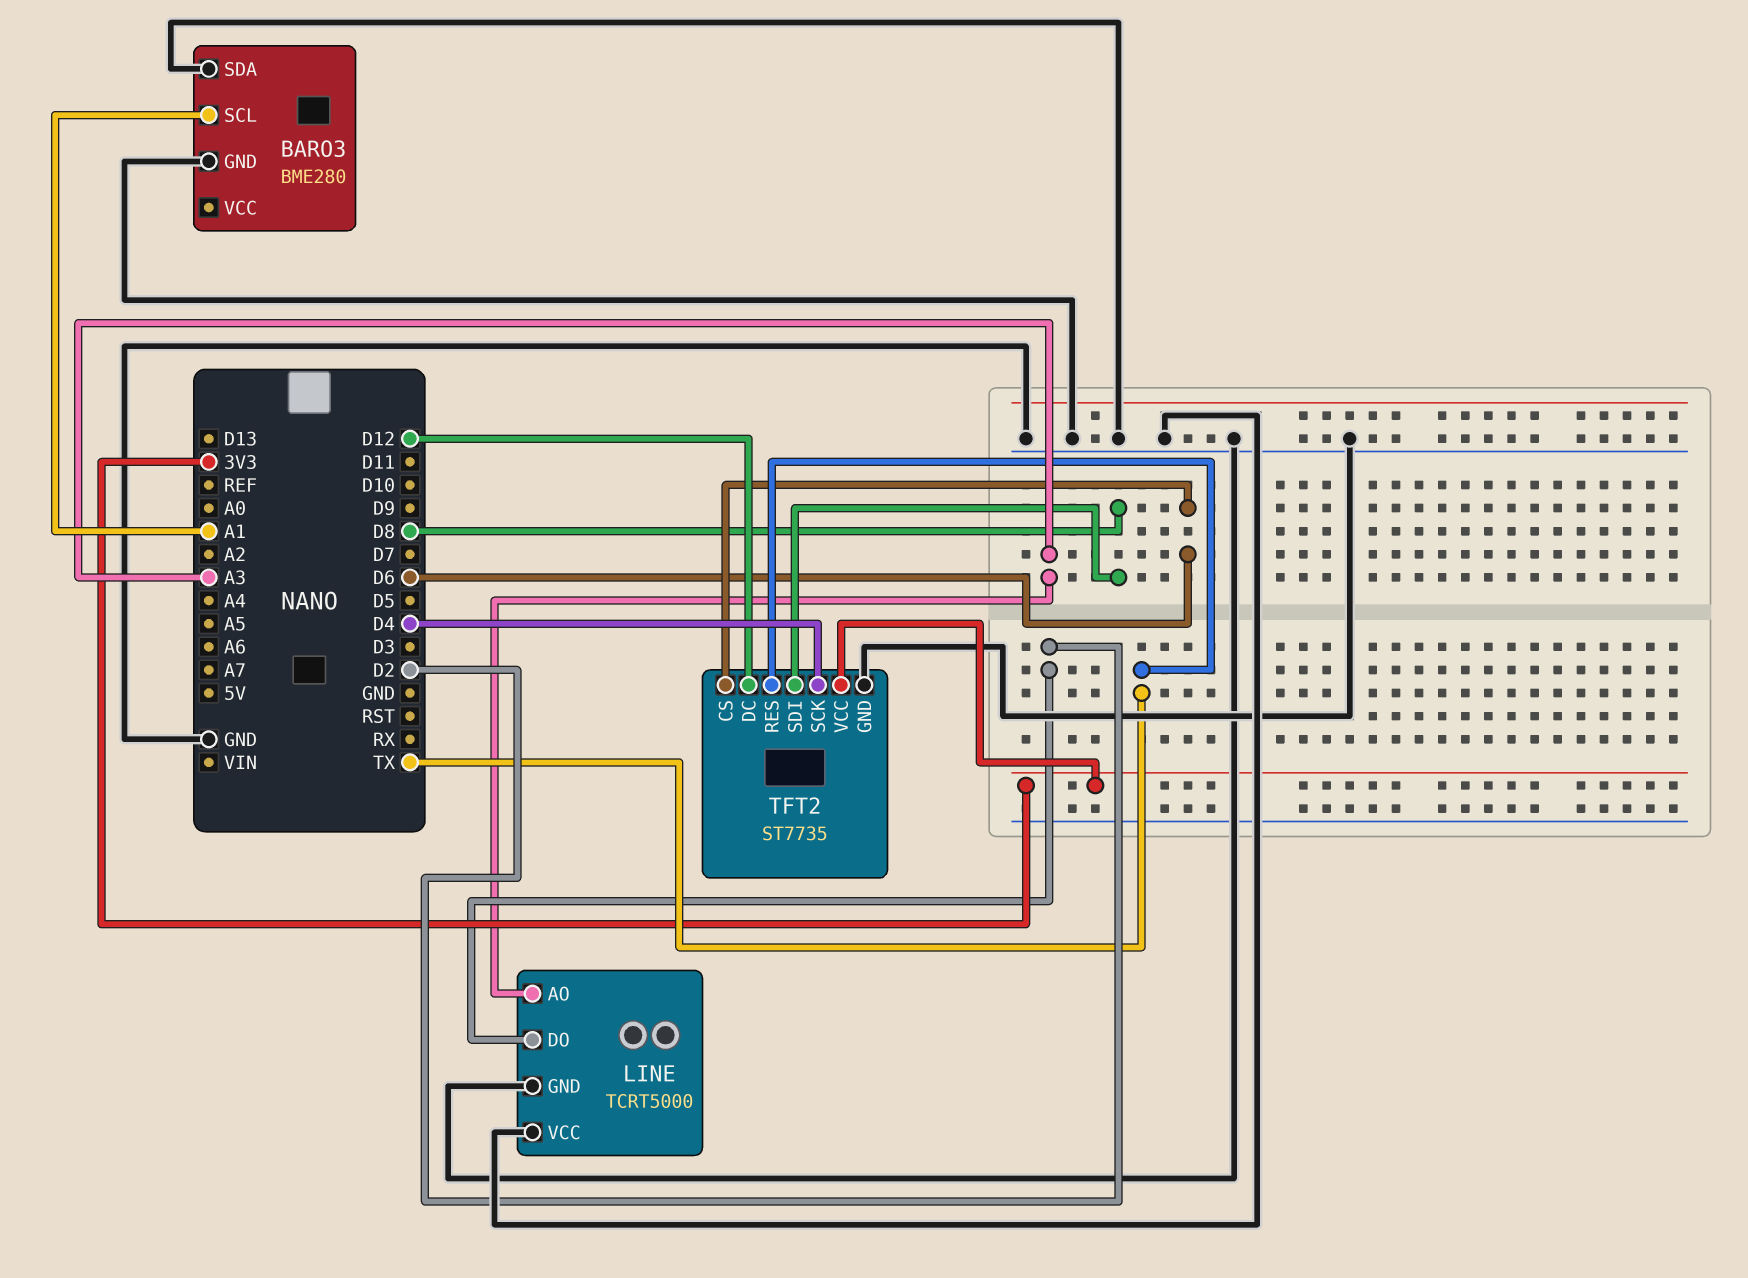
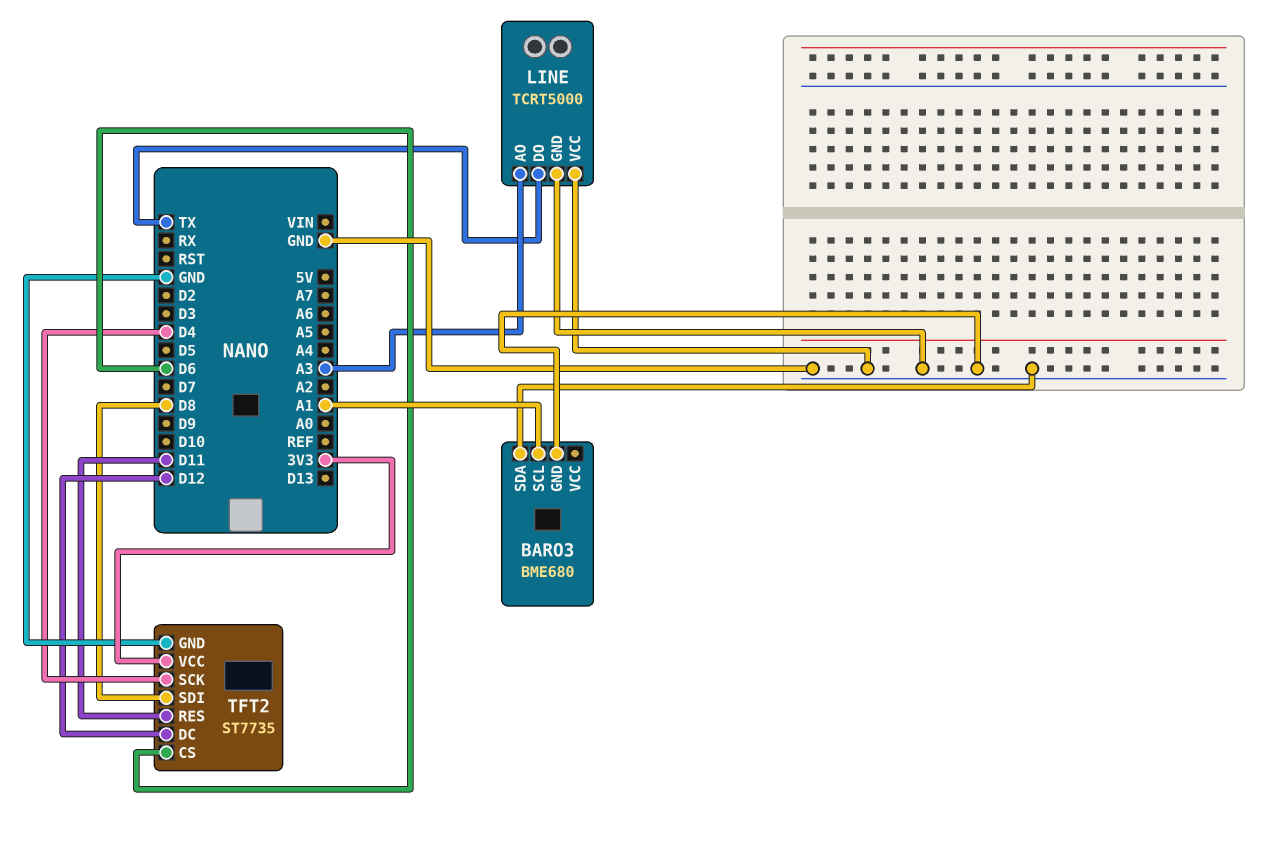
BARO3: BME280 -> BME680
LINE pin DO: D2 -> TX
TFT2 pin RES: TX -> D11

